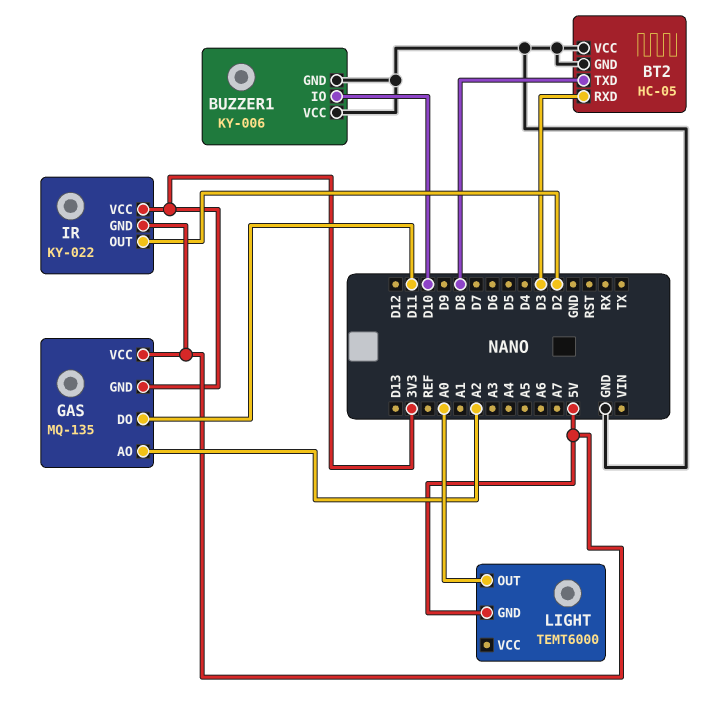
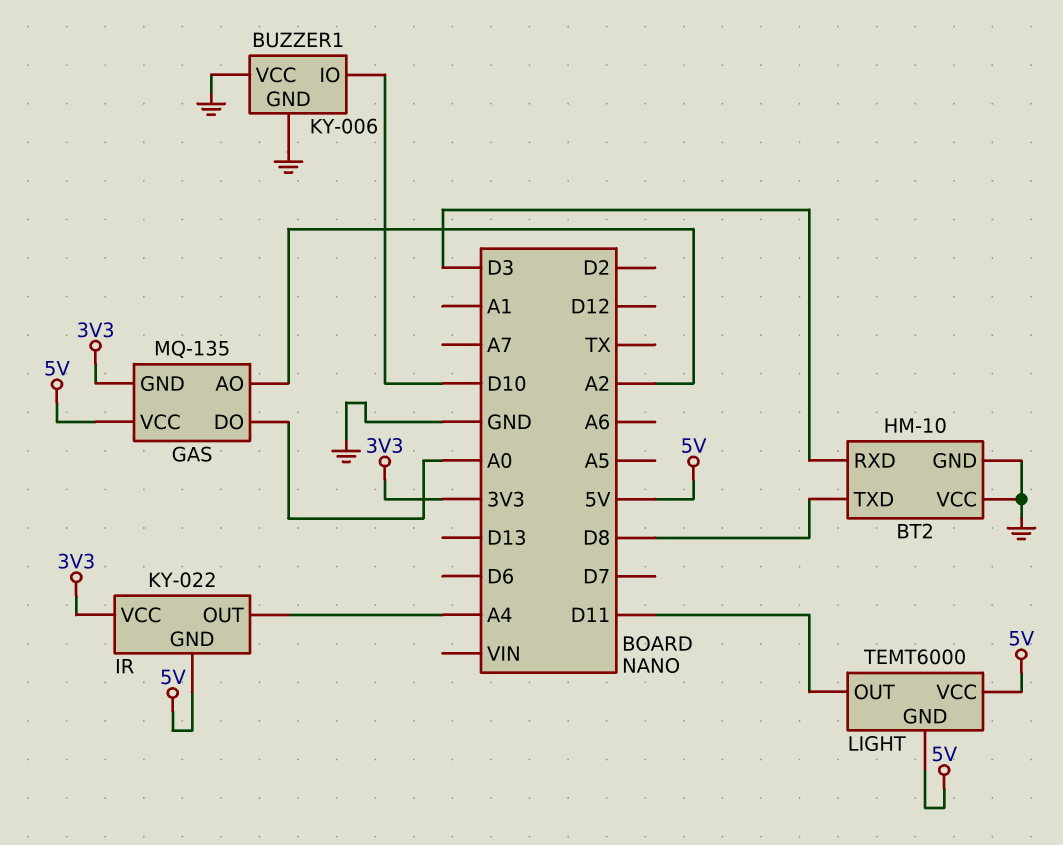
BT2: HC-05 -> HM-10
GAS pin DO: D11 -> A0
IR pin OUT: D2 -> A4
LIGHT pin OUT: A0 -> D11
LIGHT pin VCC: none -> 5V

